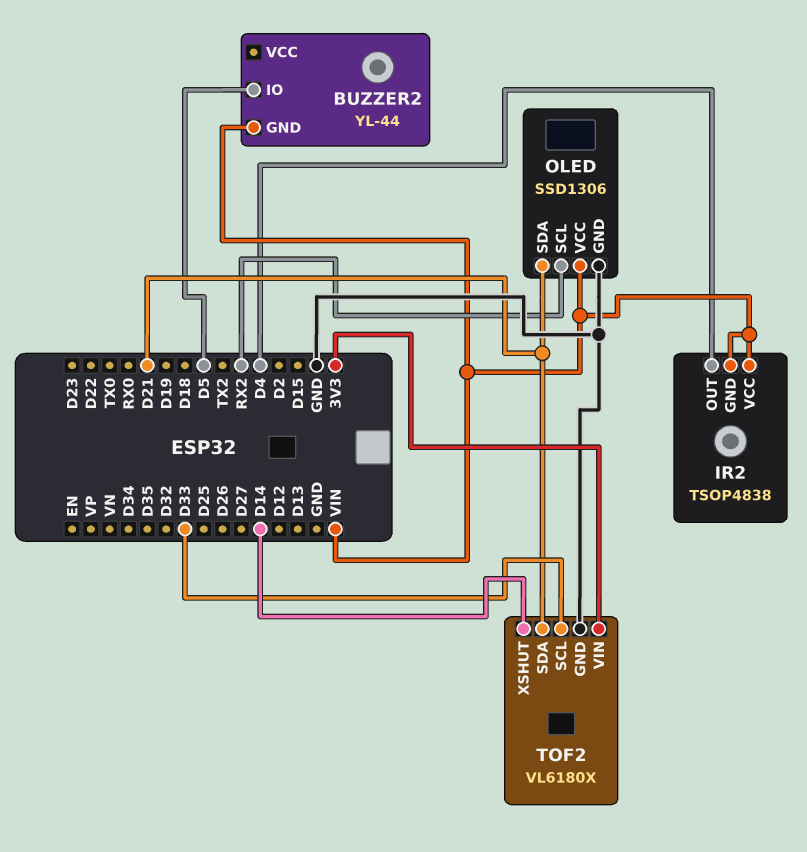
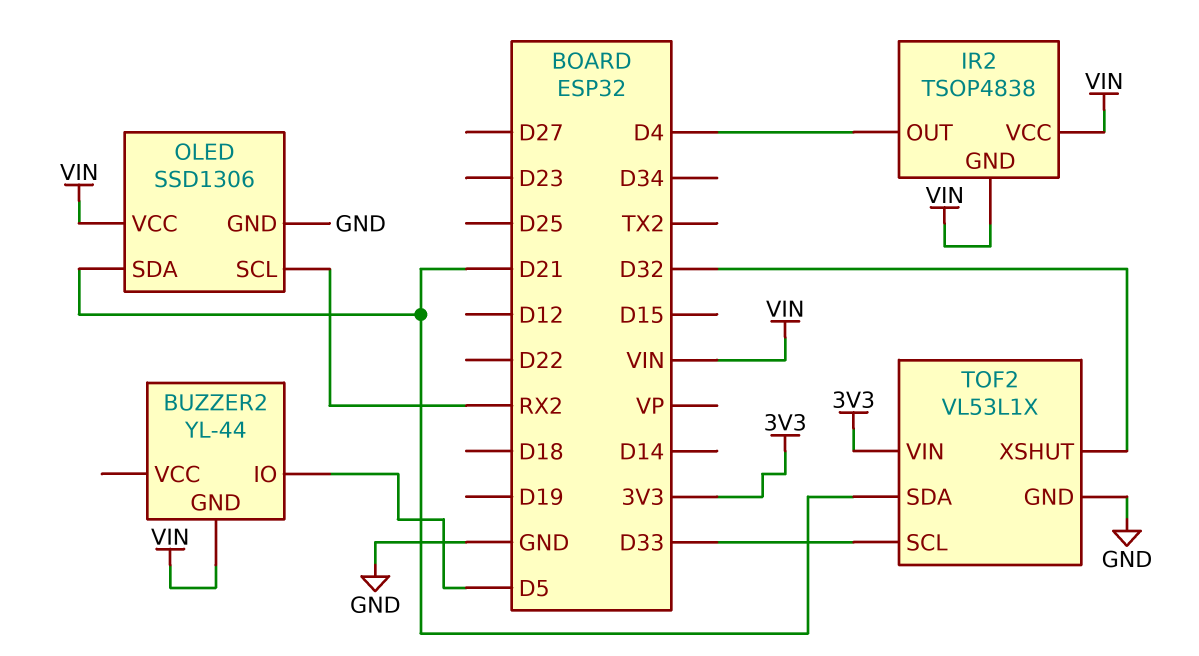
TOF2: VL6180X -> VL53L1X
TOF2 pin XSHUT: D14 -> D32

